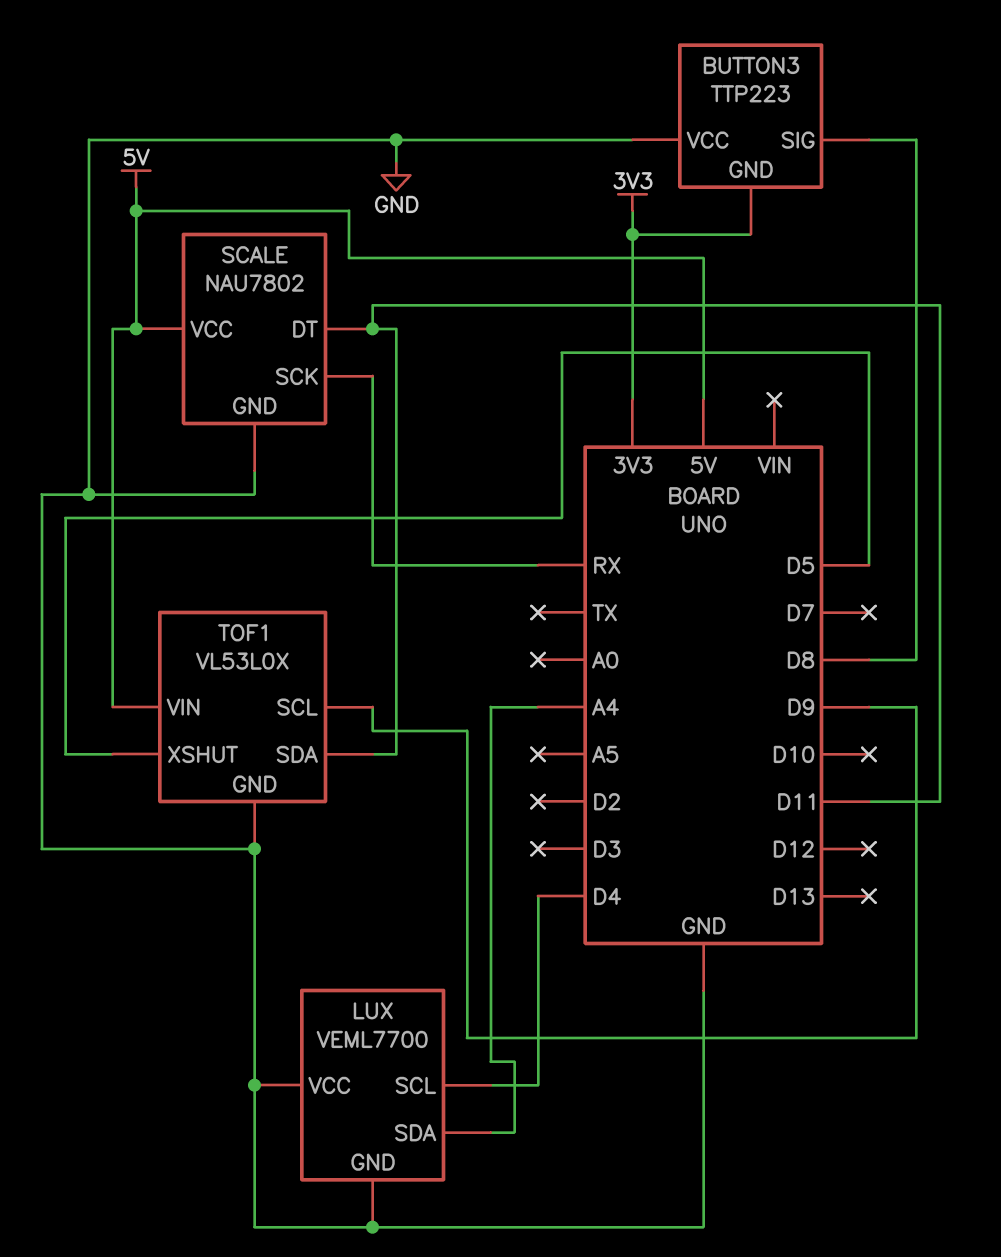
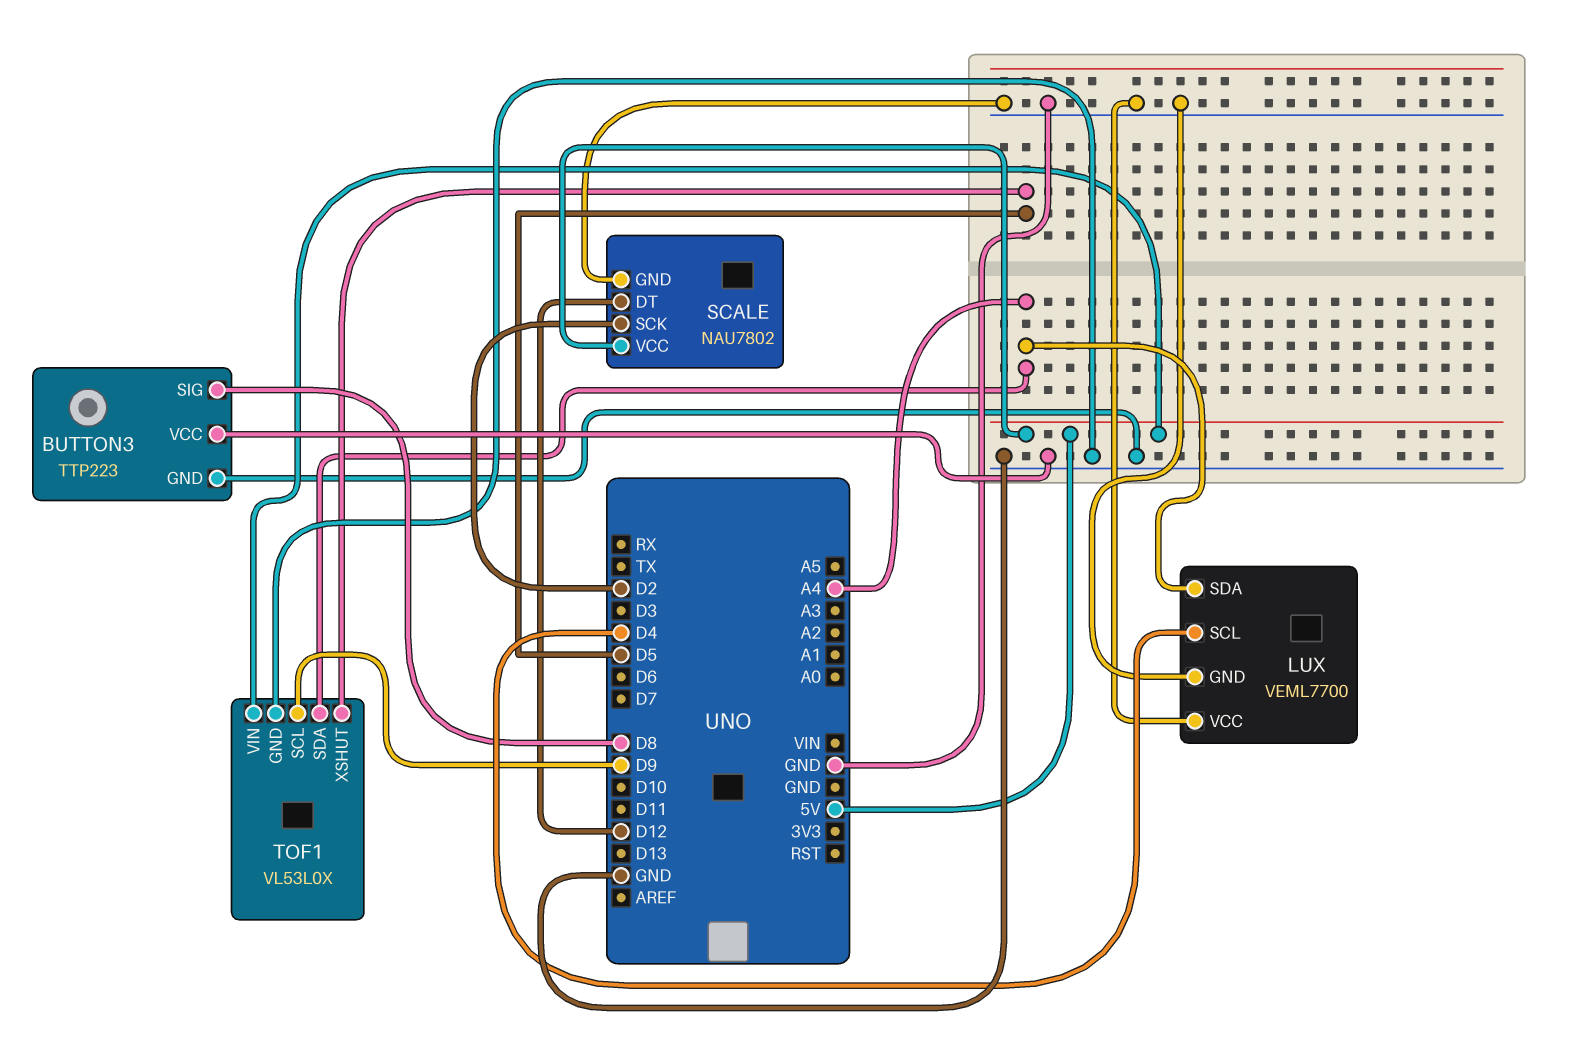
BUTTON3 pin GND: 3V3 -> GND
SCALE pin DT: D11 -> D12
SCALE pin SCK: RX -> D2
TOF1 pin SDA: D11 -> A4

